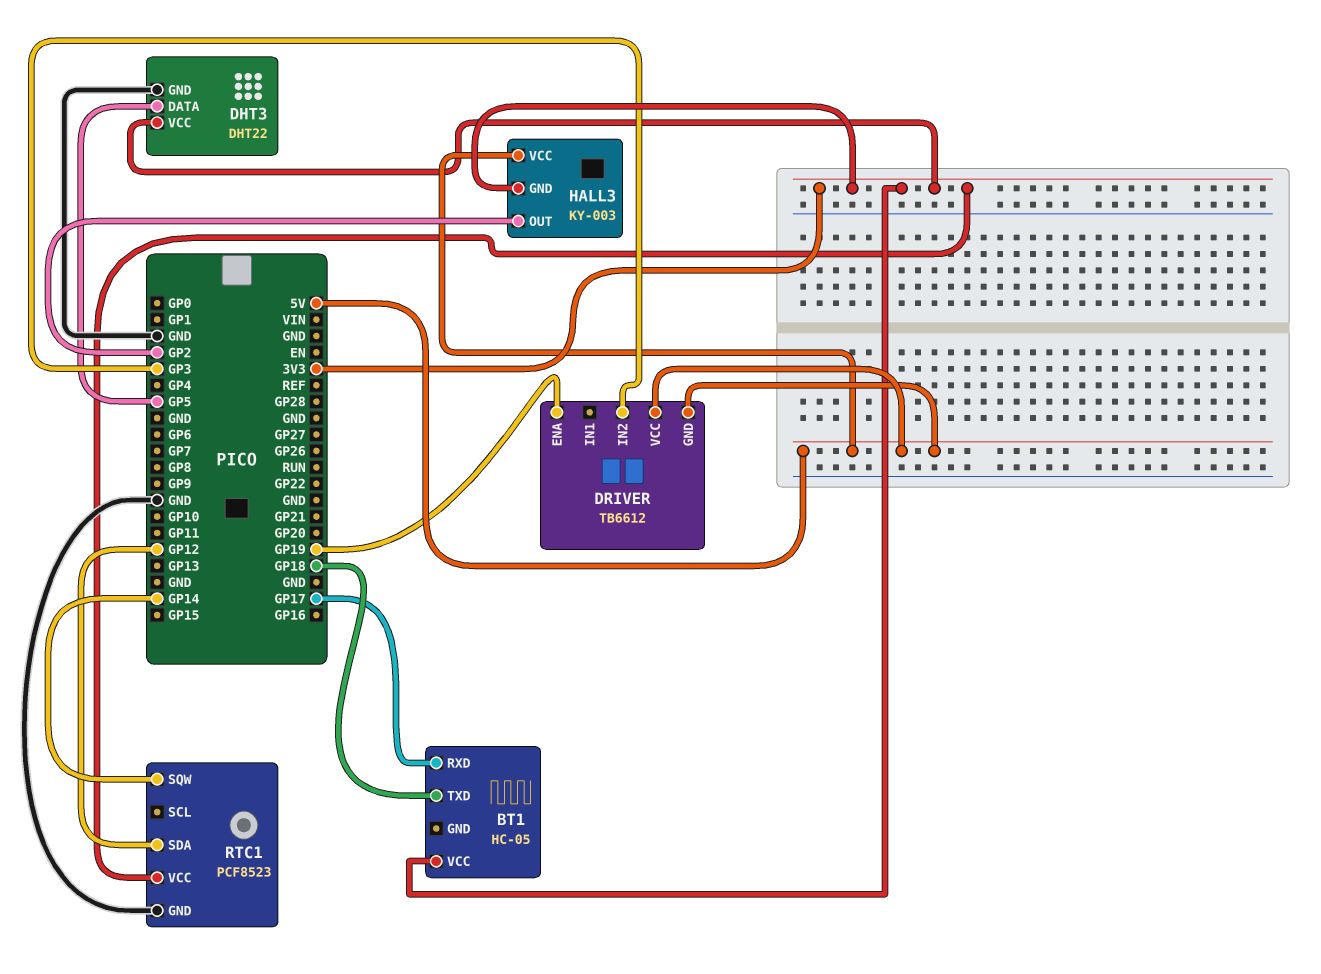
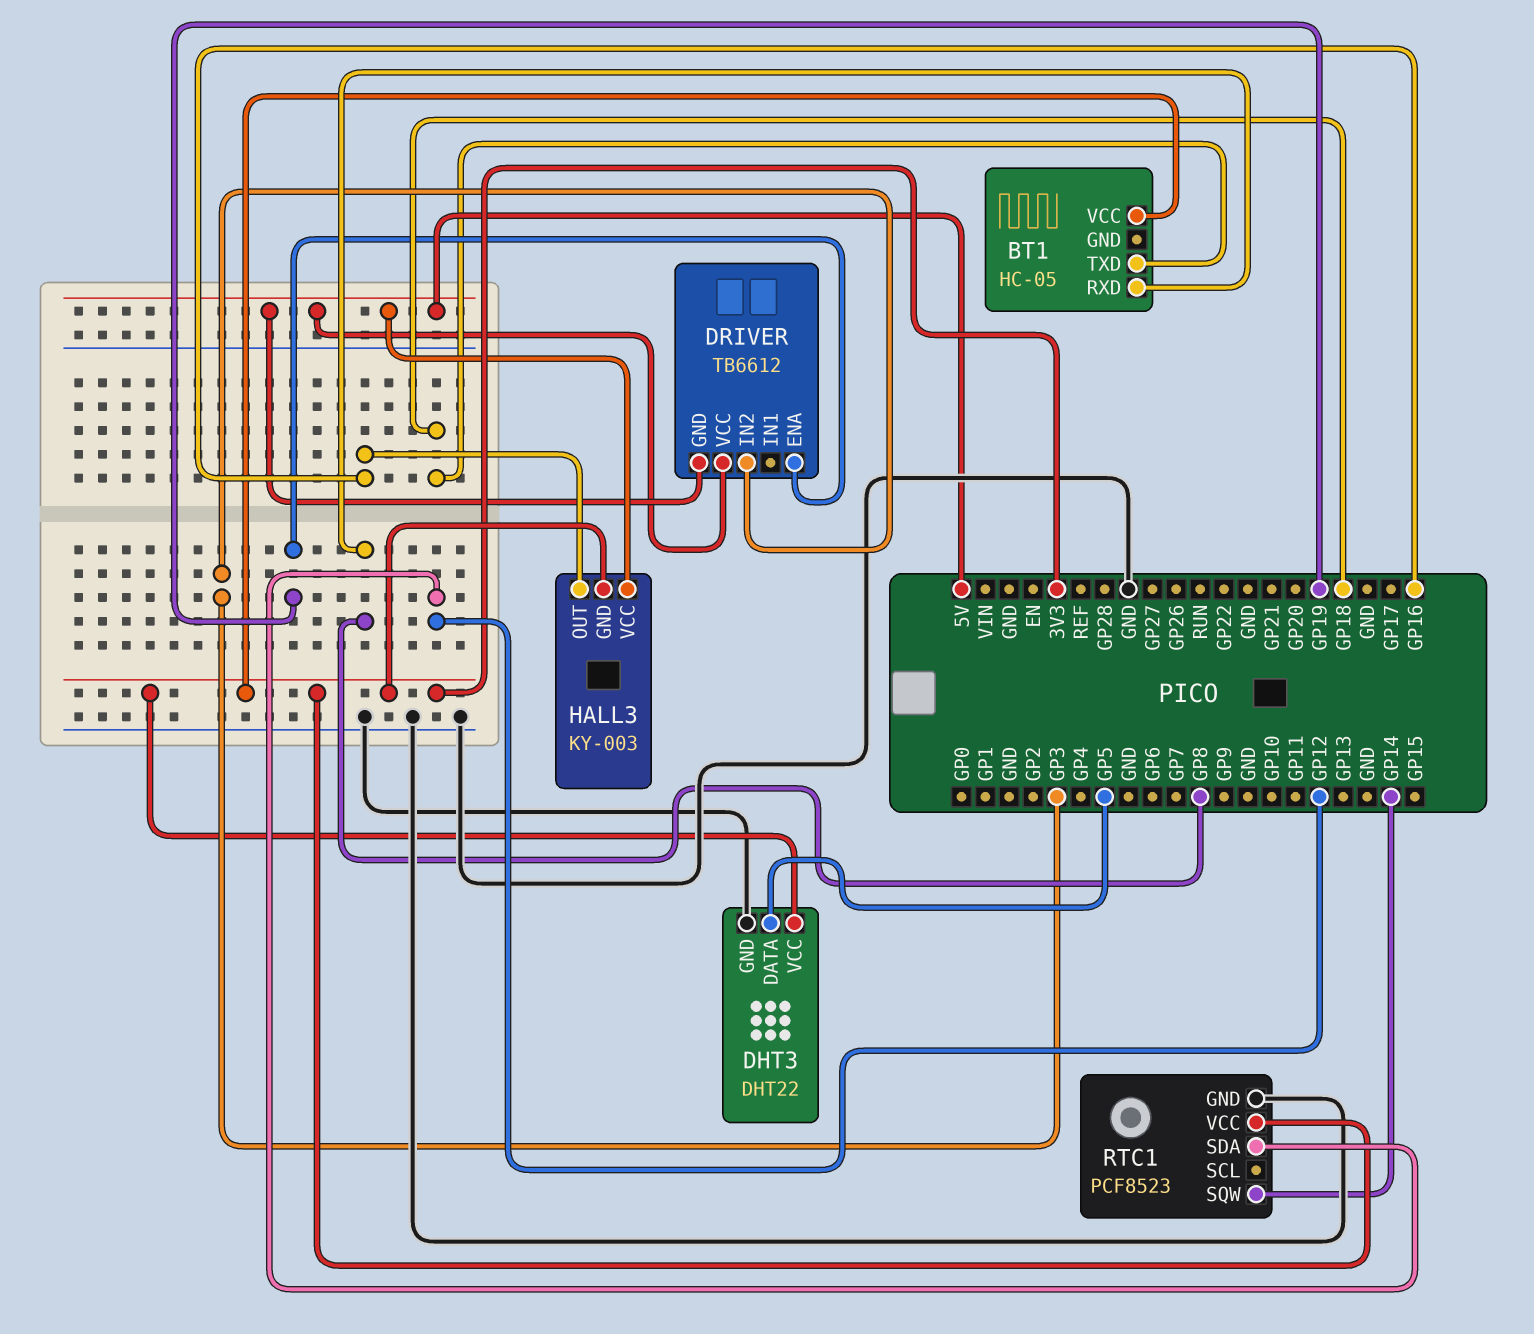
BT1 pin RXD: GP17 -> GP8
HALL3 pin OUT: GP2 -> GP16

